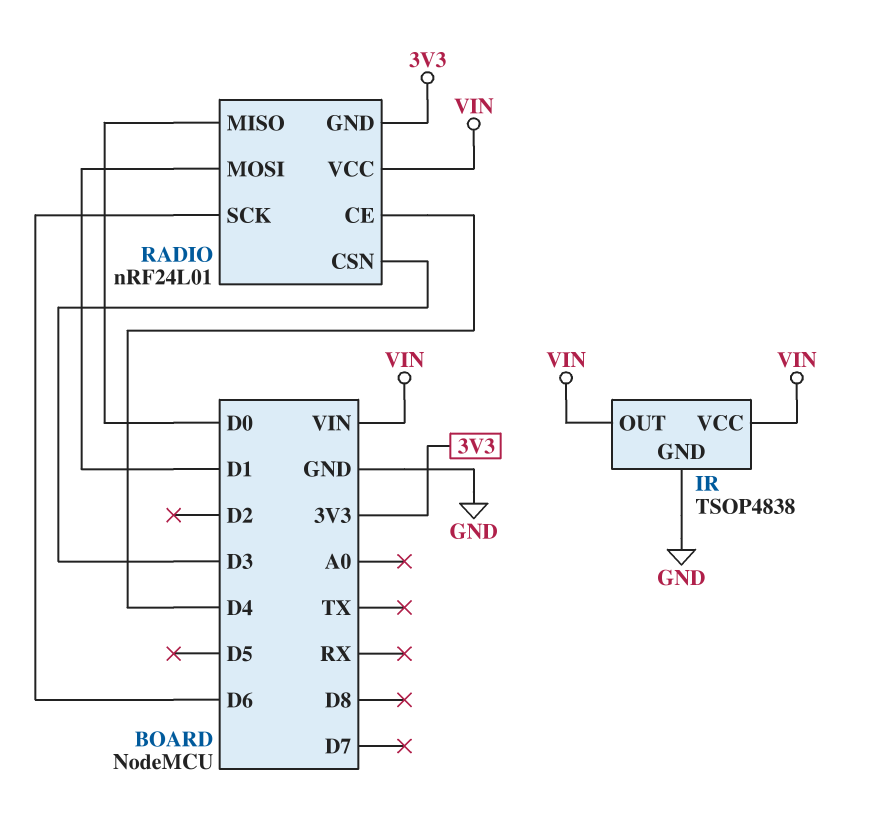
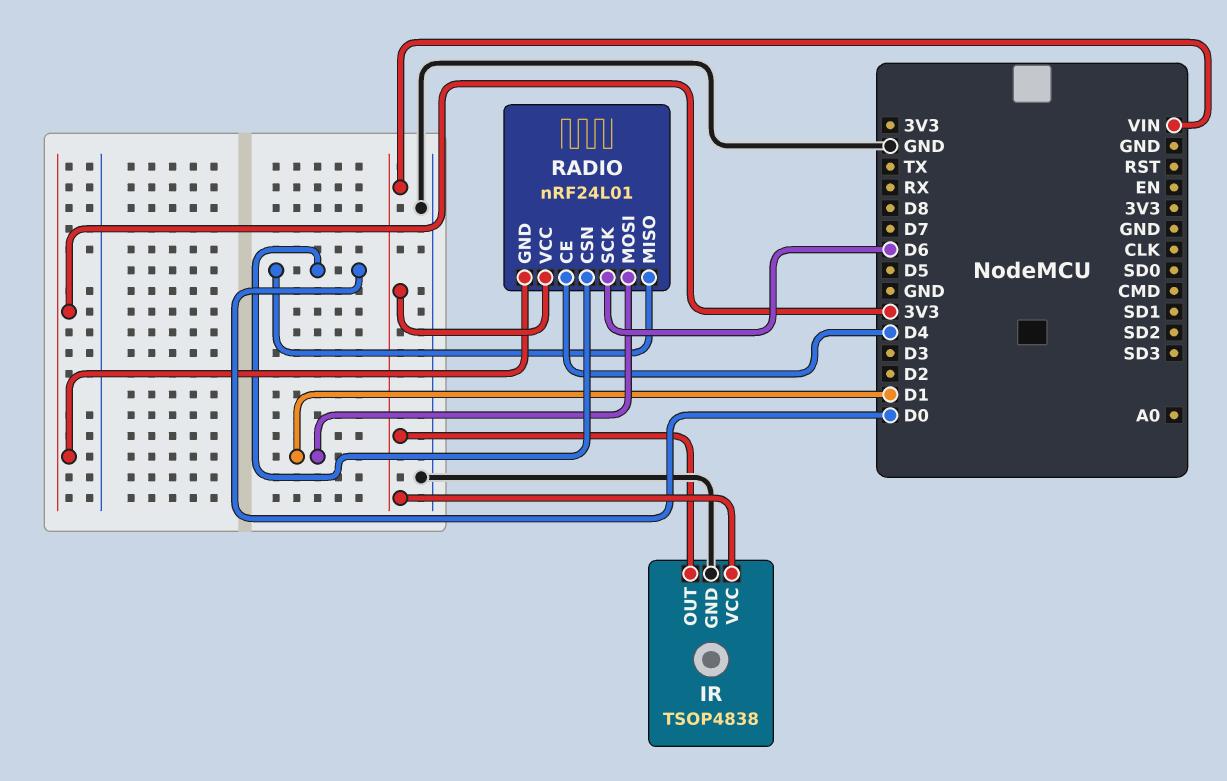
RADIO pin CSN: D3 -> D0

